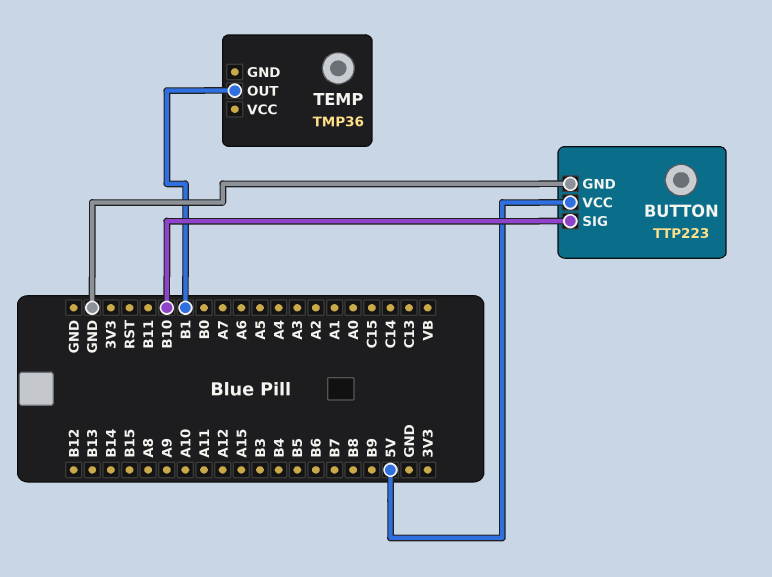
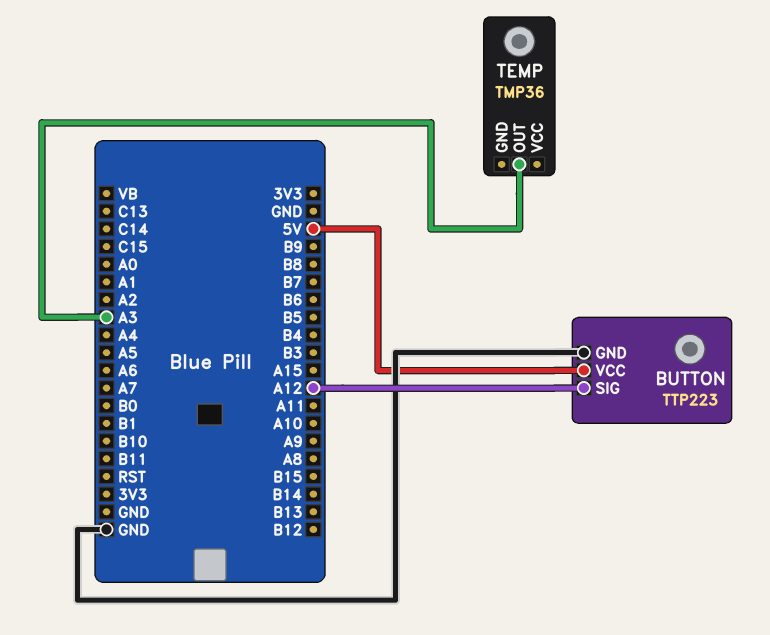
BUTTON pin SIG: B10 -> A12
TEMP pin OUT: B1 -> A3

